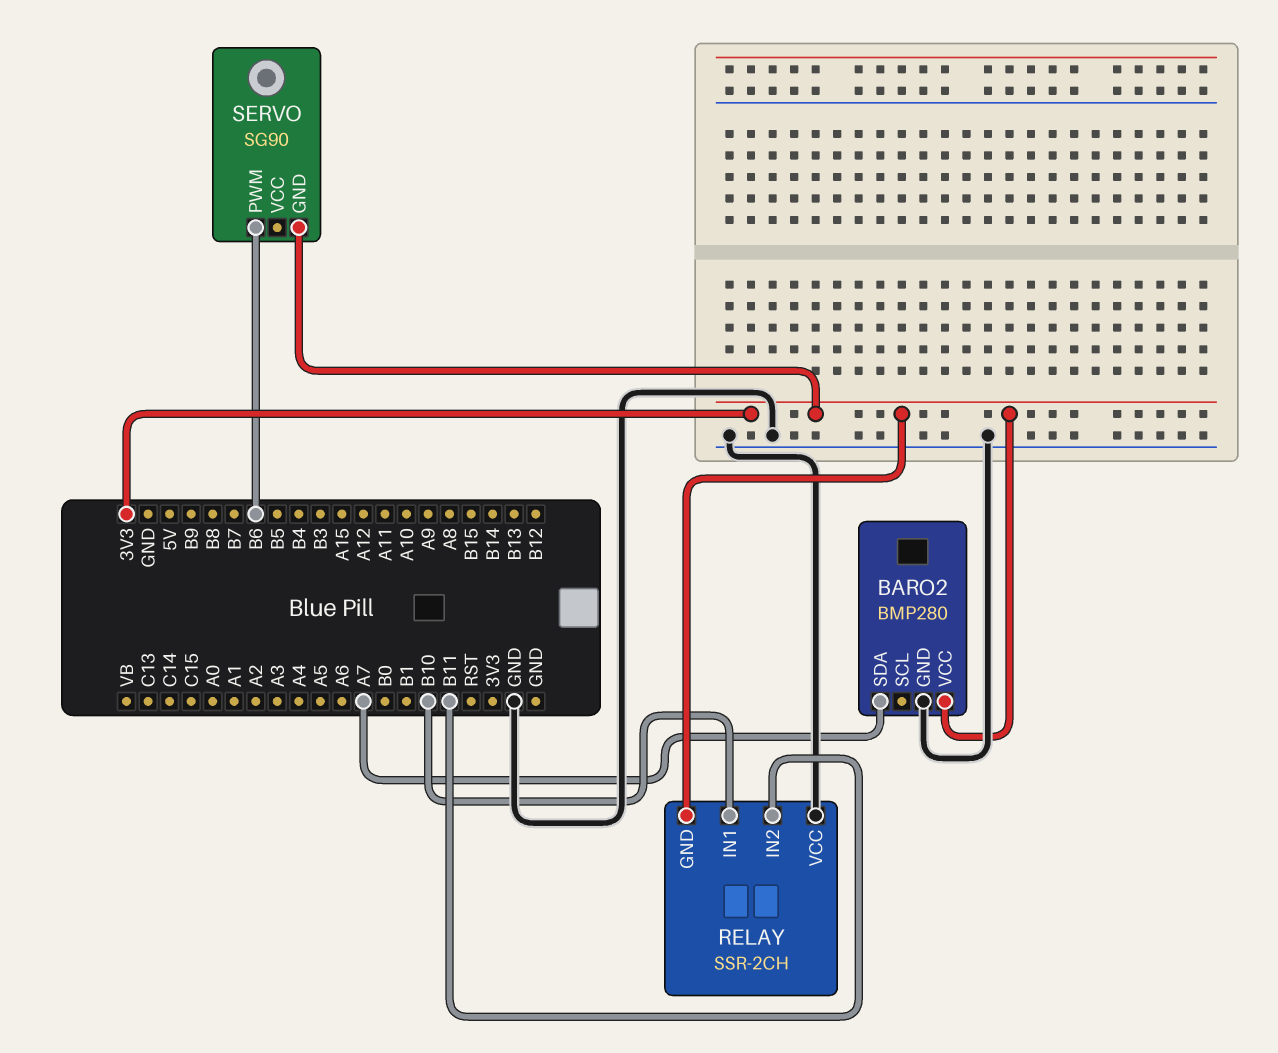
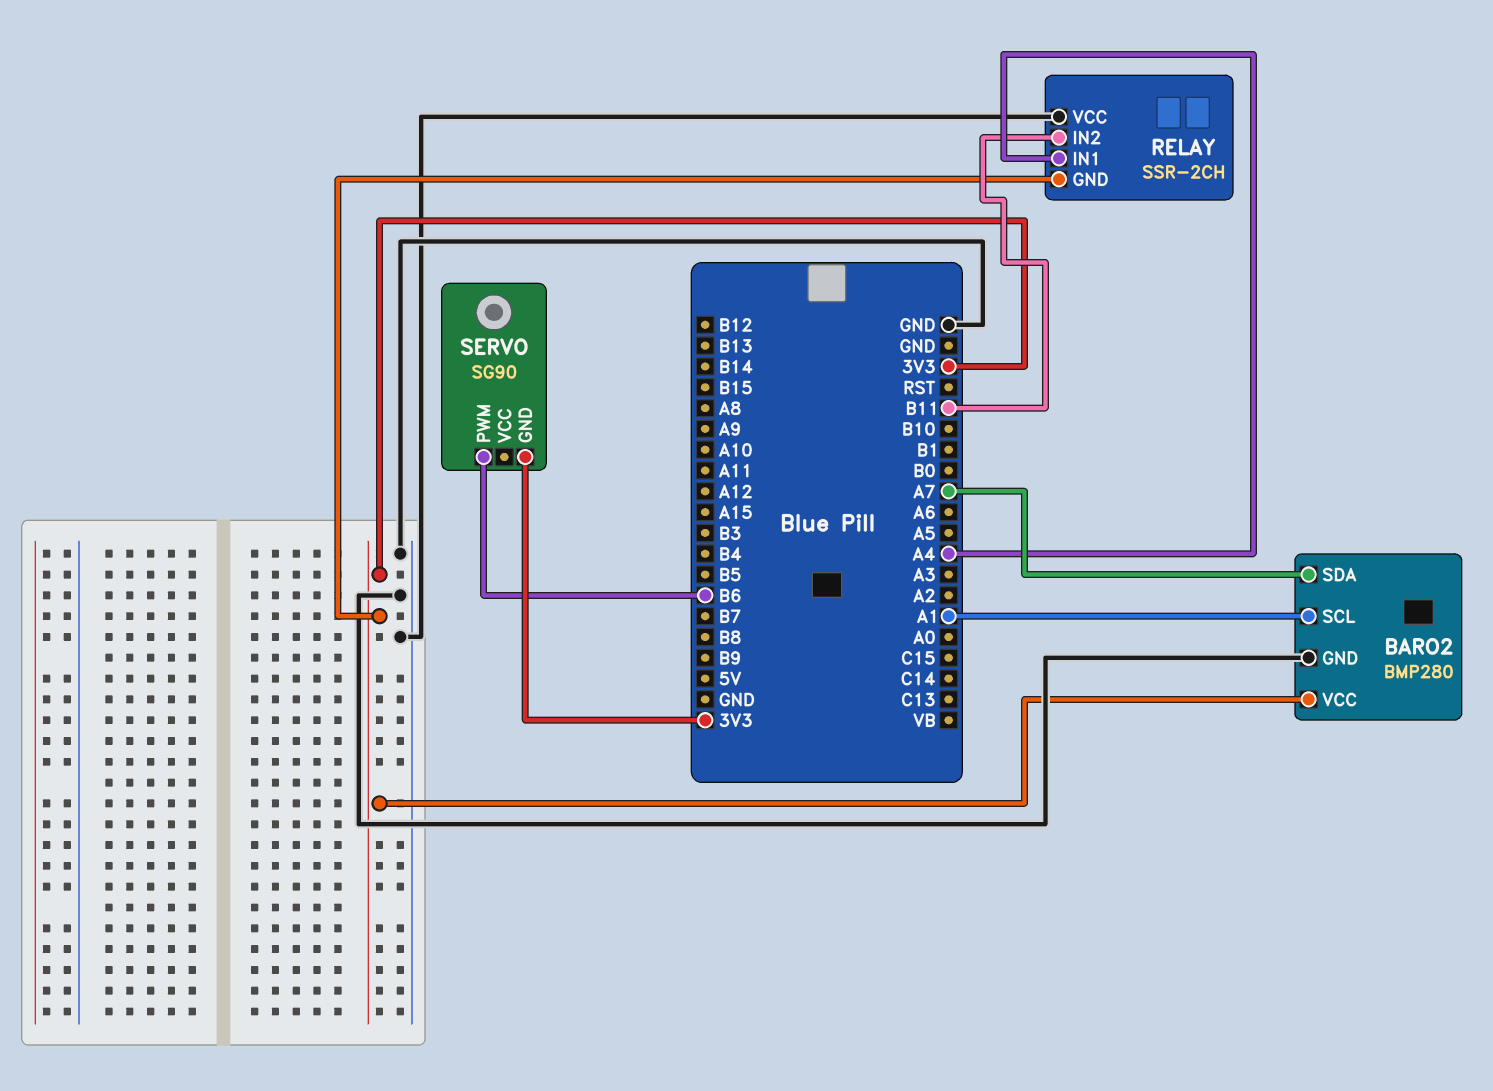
BARO2 pin SCL: none -> A1
RELAY pin IN1: B10 -> A4

